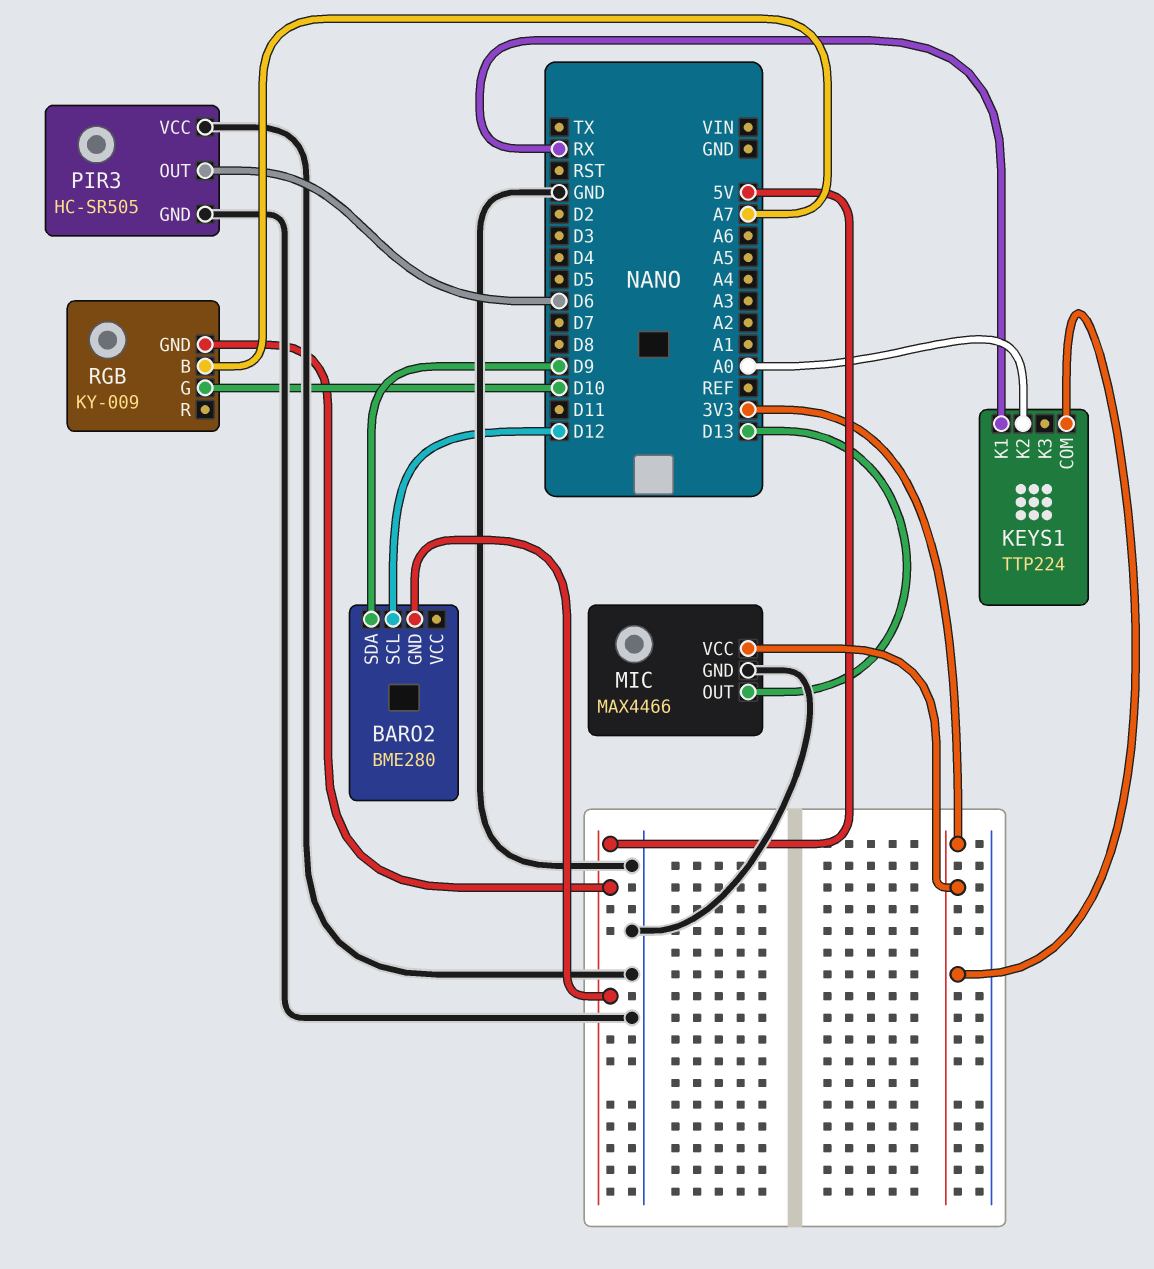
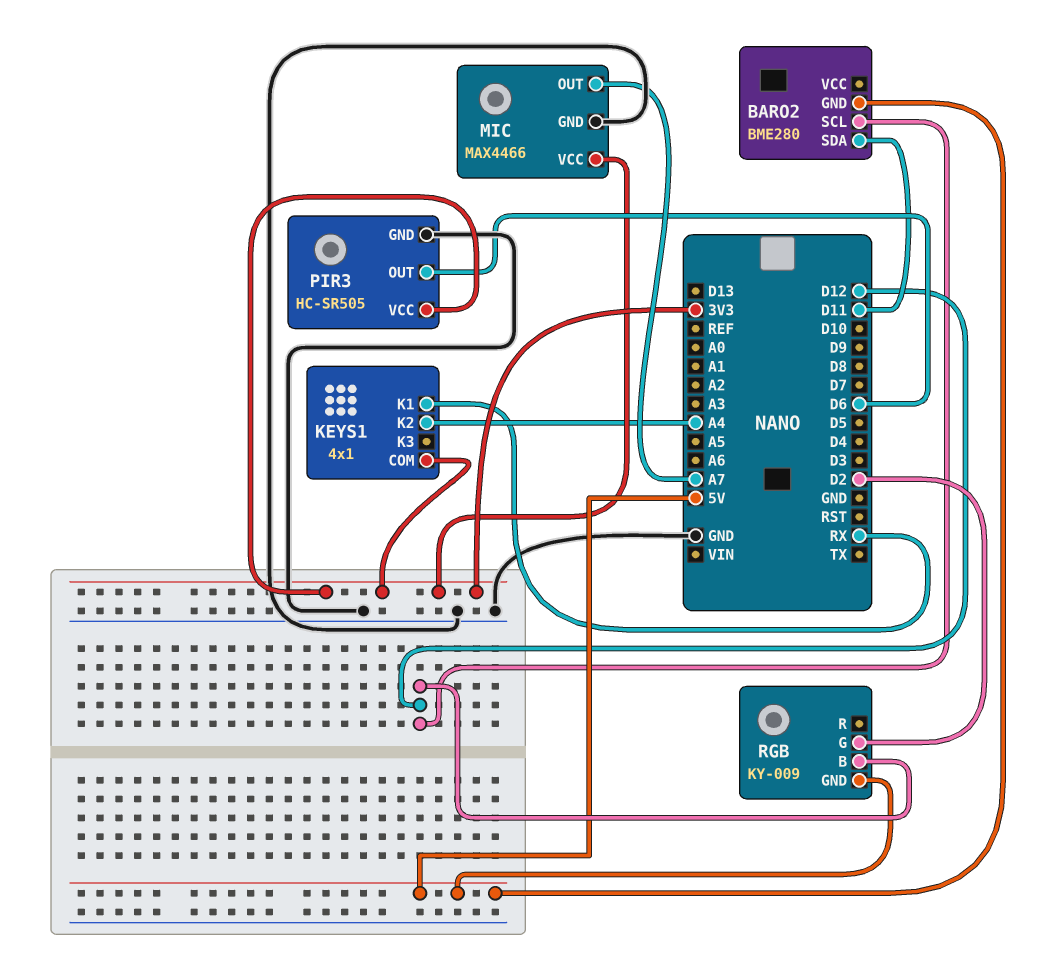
BARO2 pin SDA: D9 -> D11
KEYS1: TTP224 -> 4x1
KEYS1 pin K2: A0 -> A4
MIC pin OUT: D13 -> A7
PIR3 pin VCC: GND -> 3V3
RGB pin B: A7 -> D12
RGB pin G: D10 -> D2

